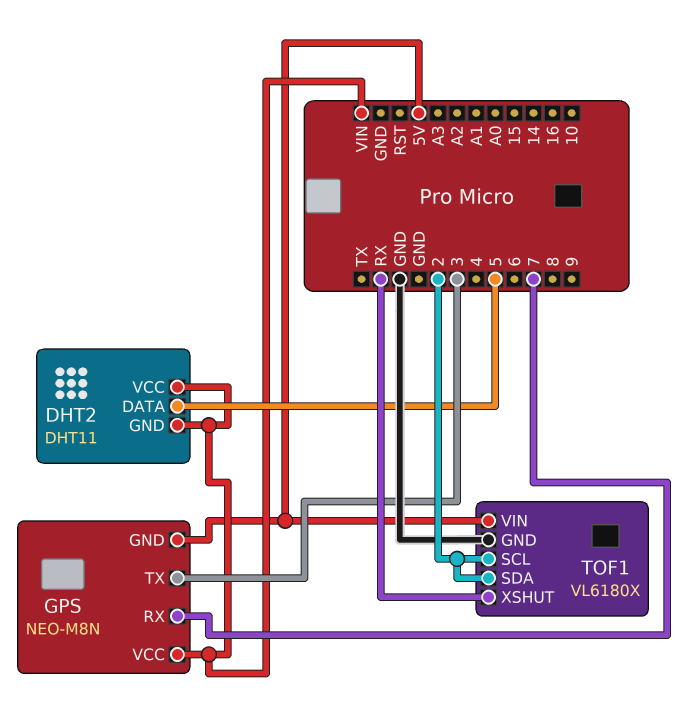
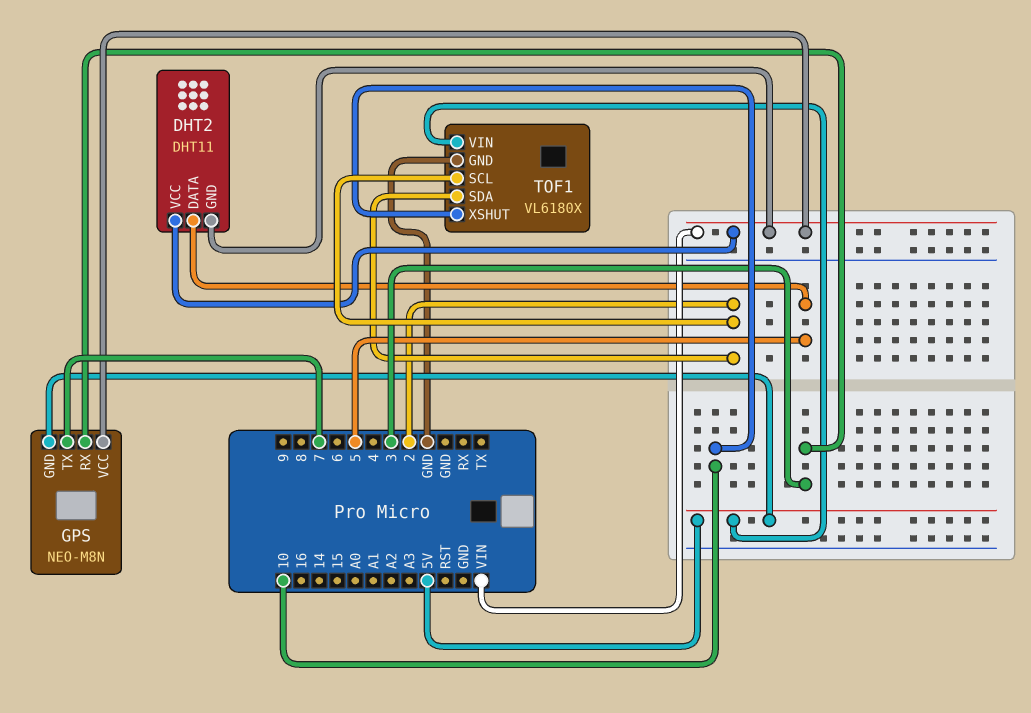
GPS pin RX: 7 -> 3
GPS pin TX: 3 -> 7
TOF1 pin XSHUT: RX -> 10

